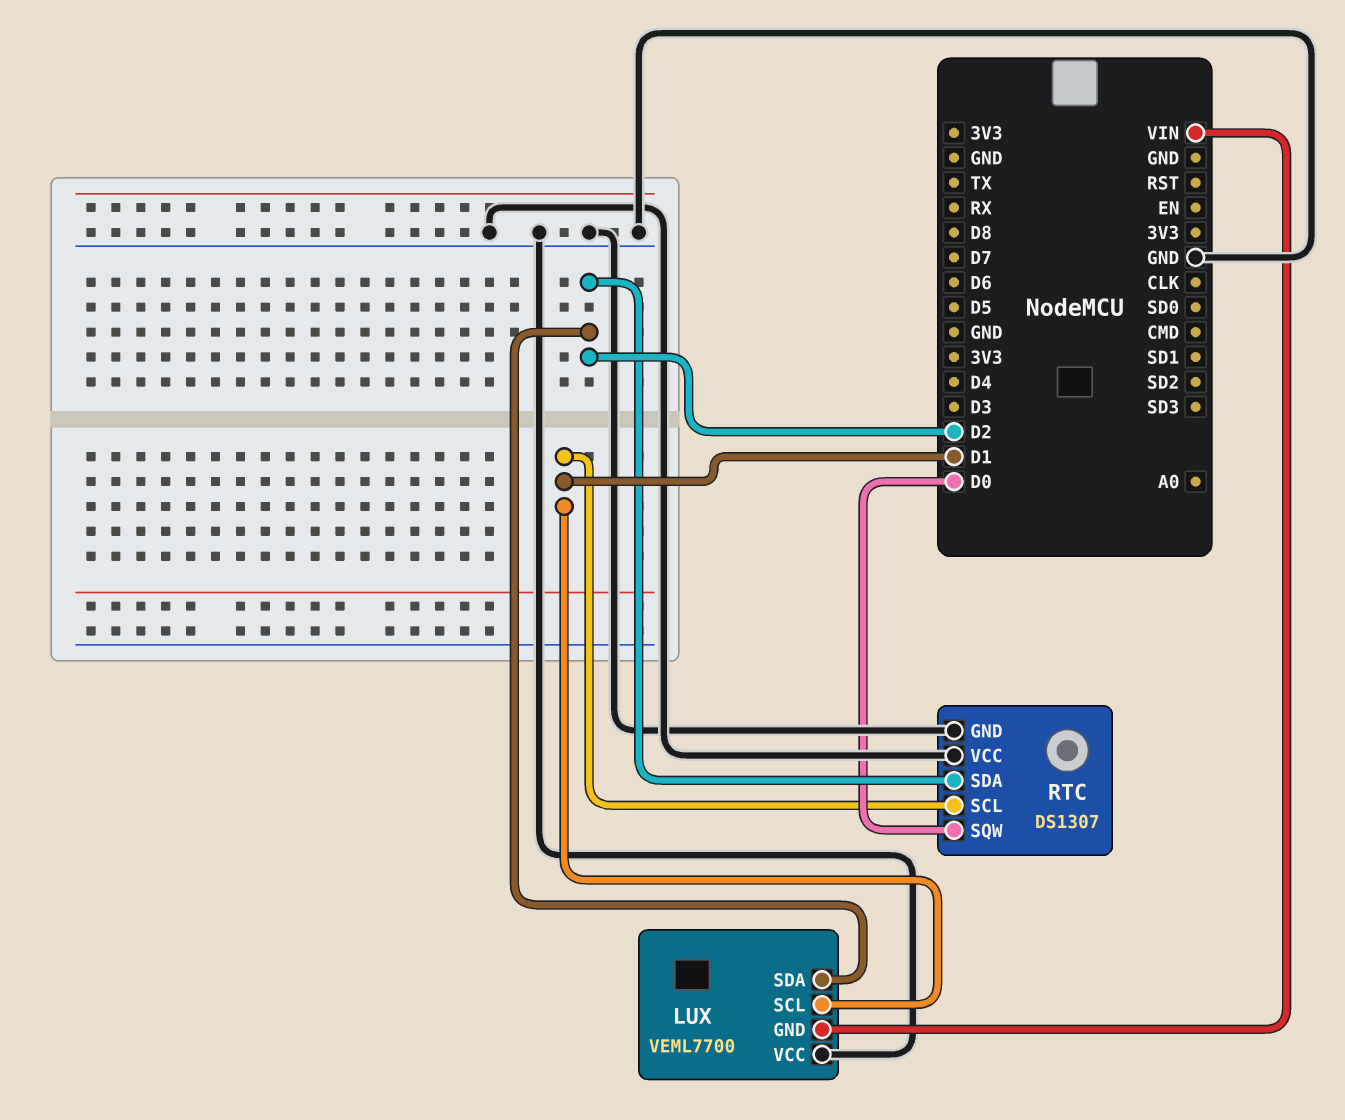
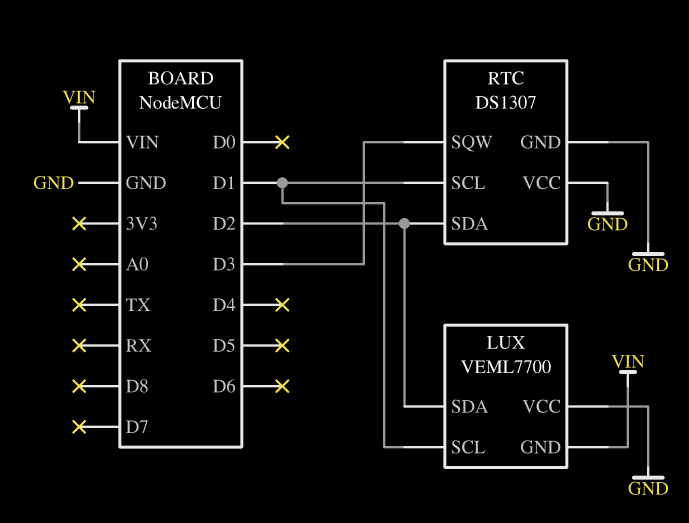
RTC pin SQW: D0 -> D3

